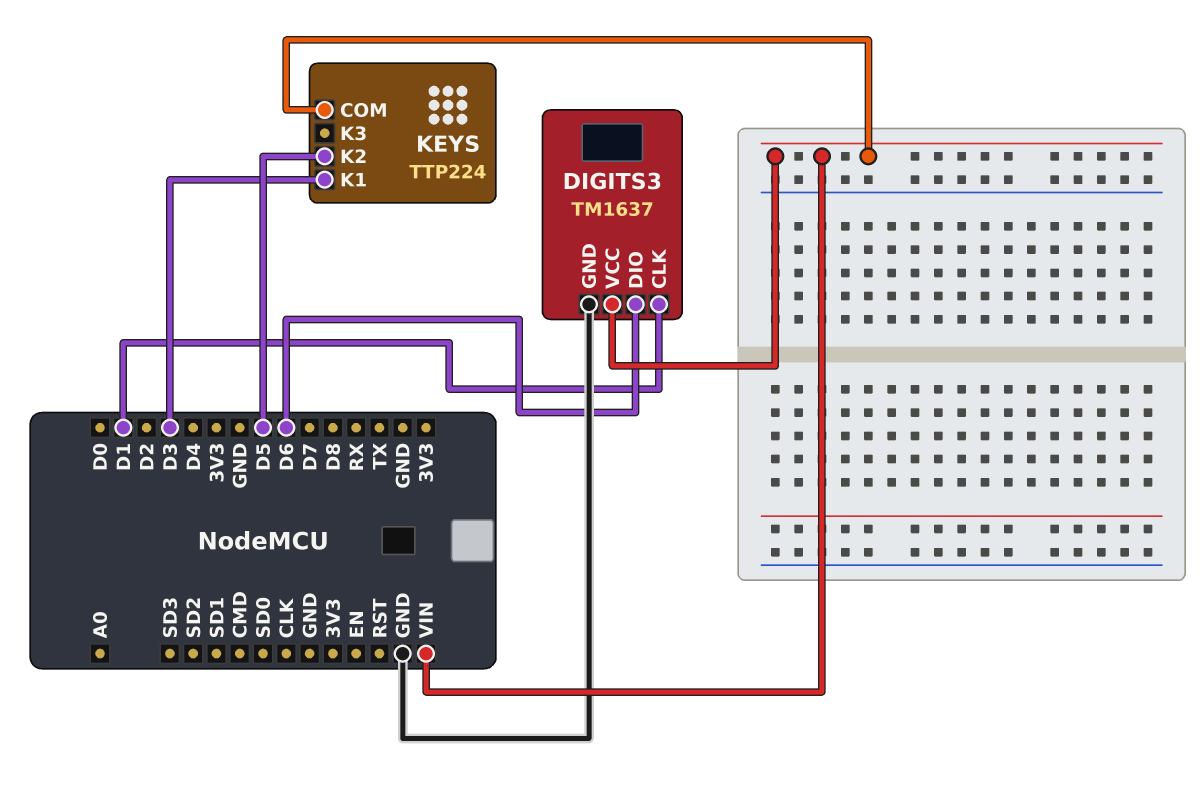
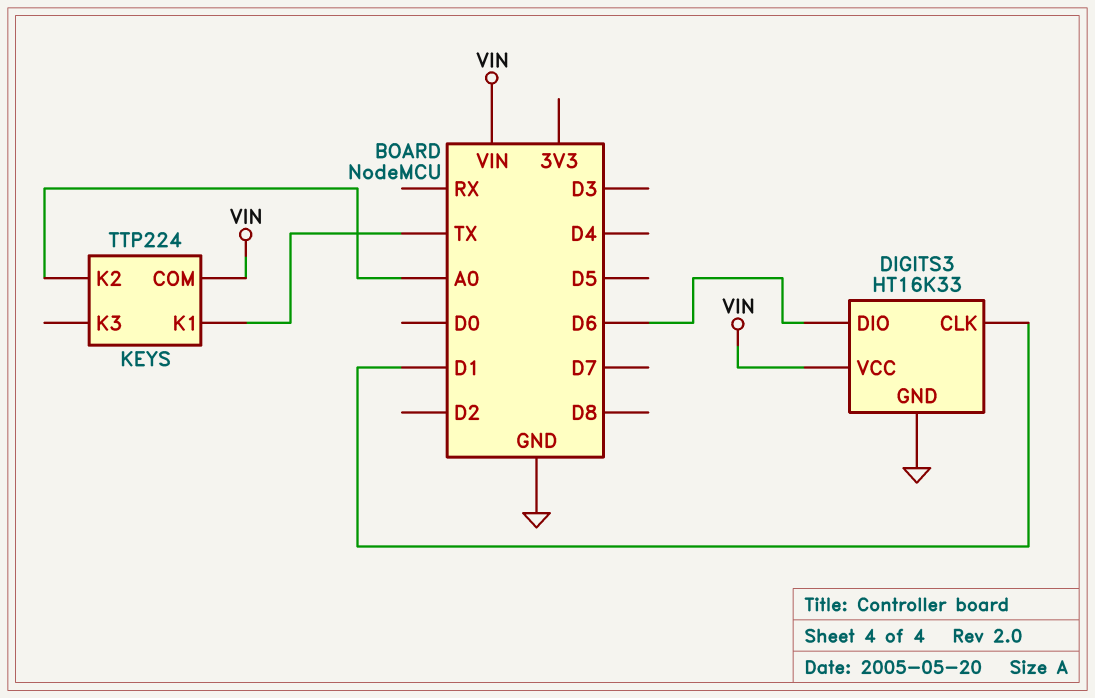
DIGITS3: TM1637 -> HT16K33
KEYS pin K1: D3 -> TX
KEYS pin K2: D5 -> A0

